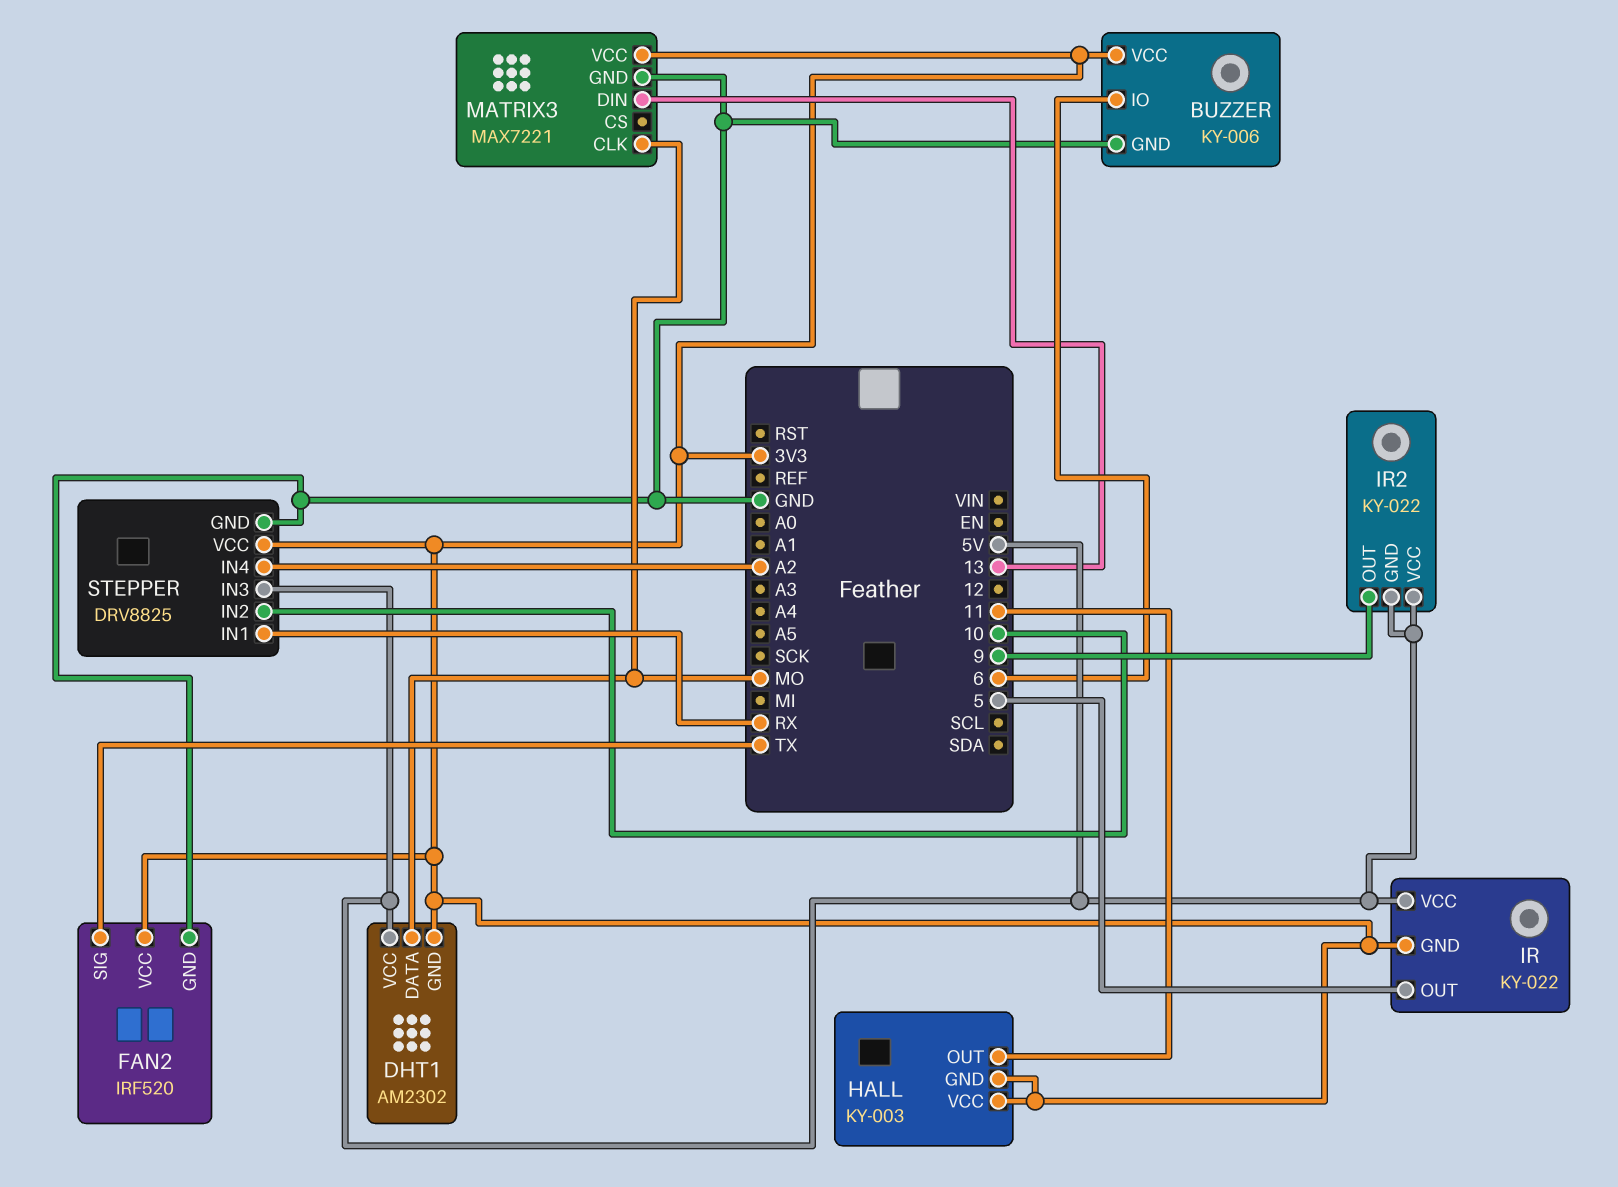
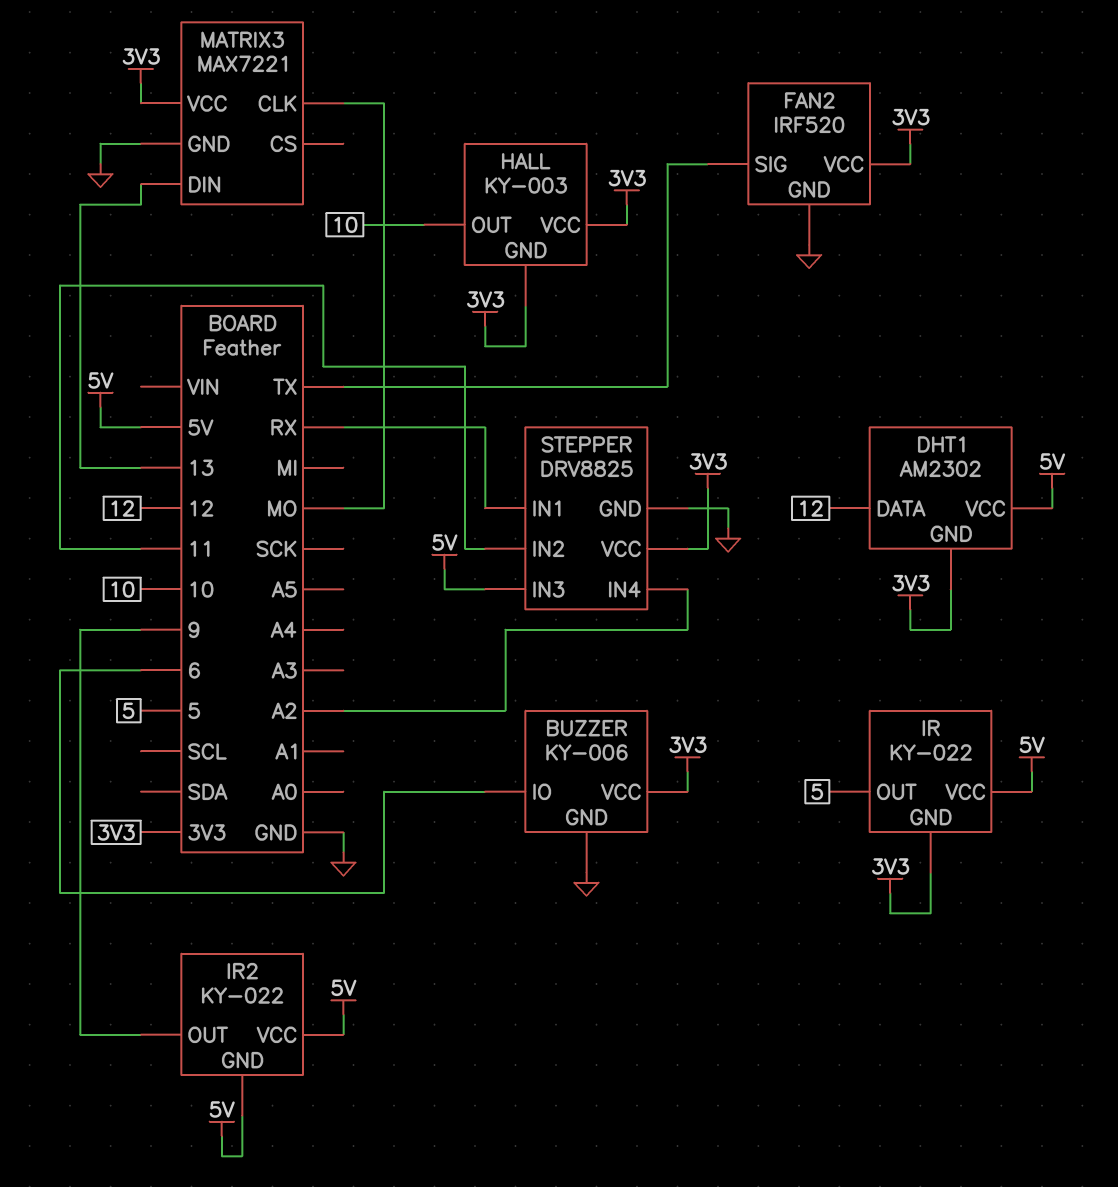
DHT1 pin DATA: MO -> 12
HALL pin OUT: 11 -> 10
STEPPER pin IN2: 10 -> 11

